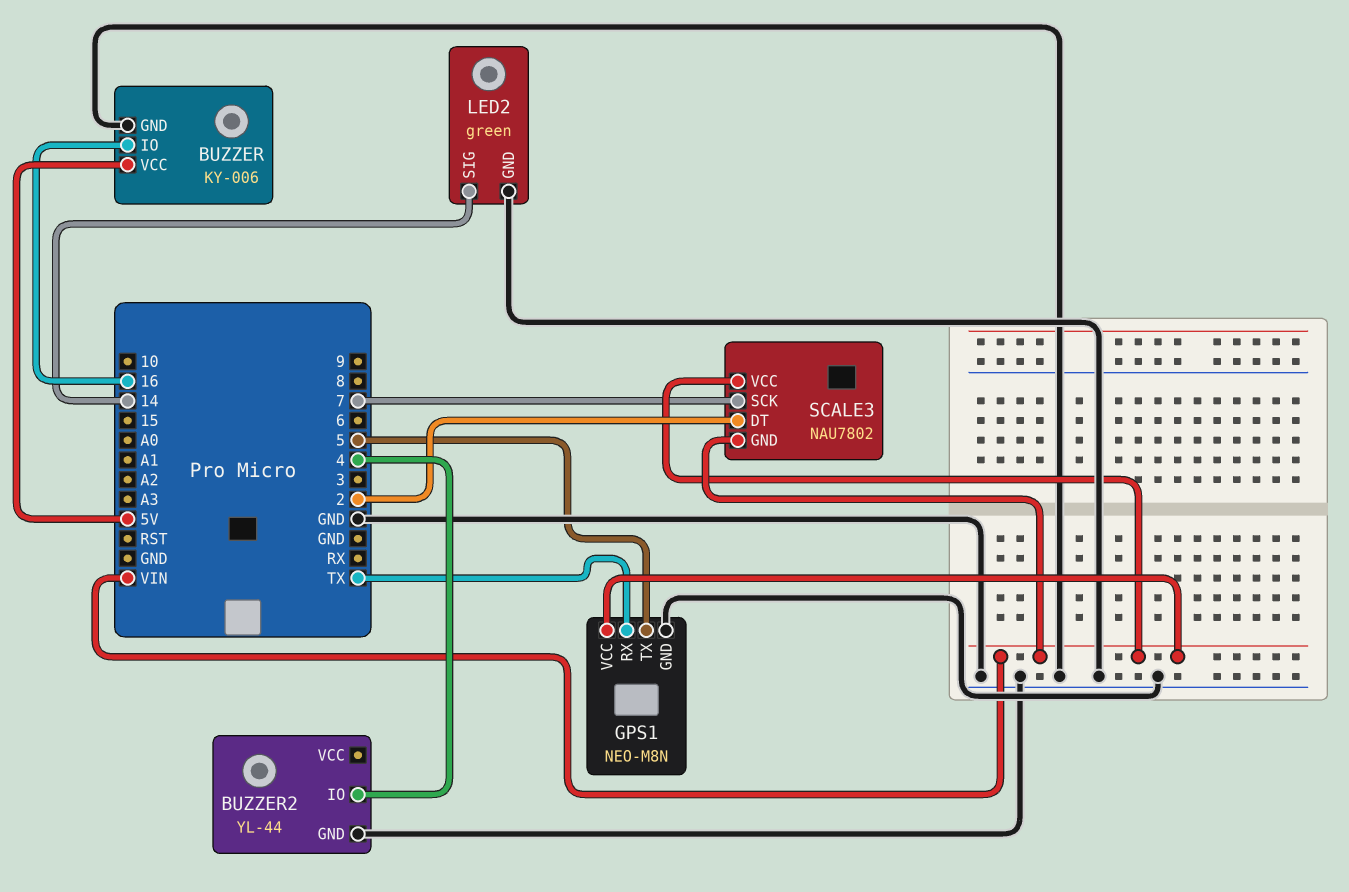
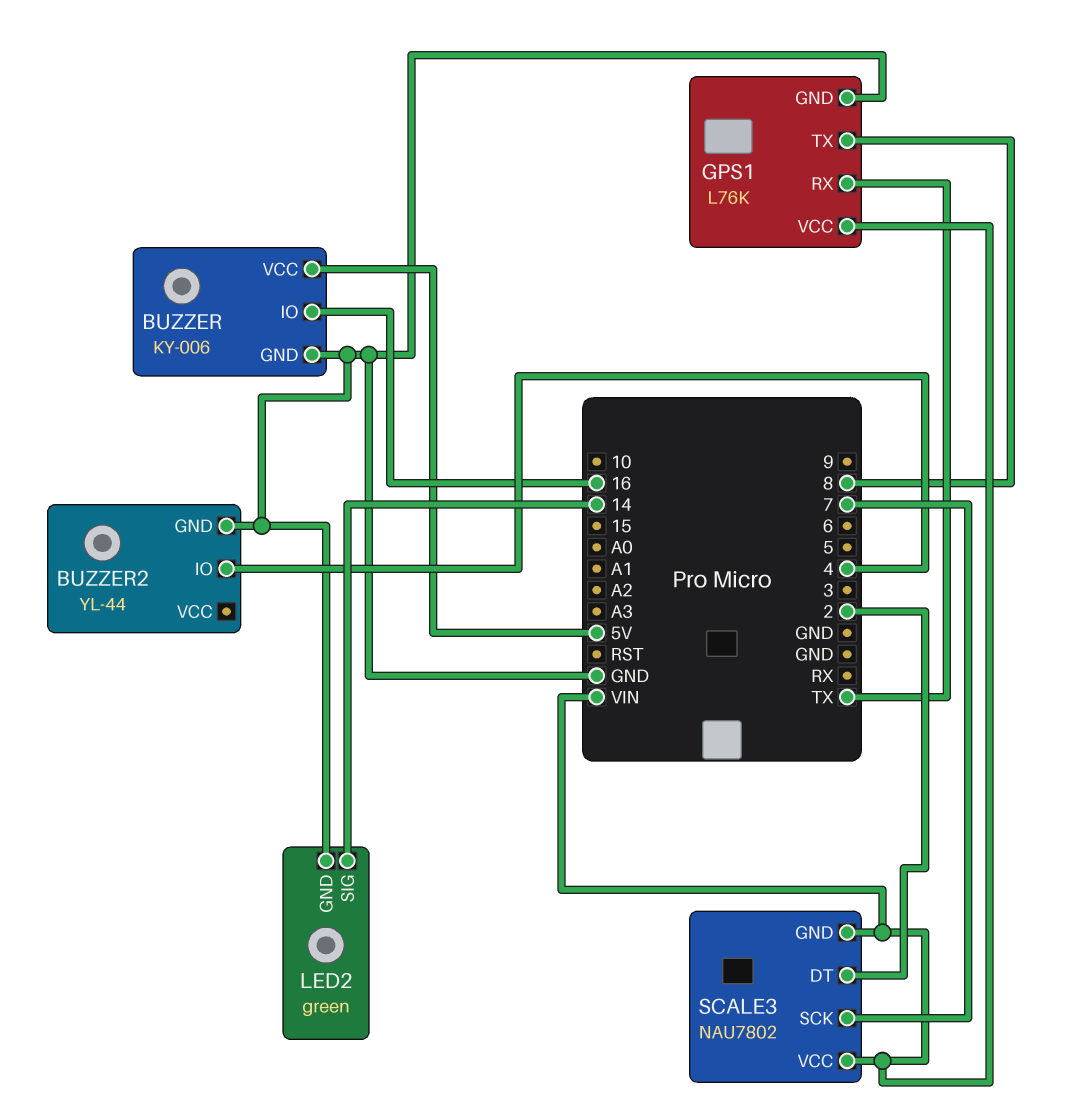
GPS1: NEO-M8N -> L76K
GPS1 pin TX: 5 -> 8

